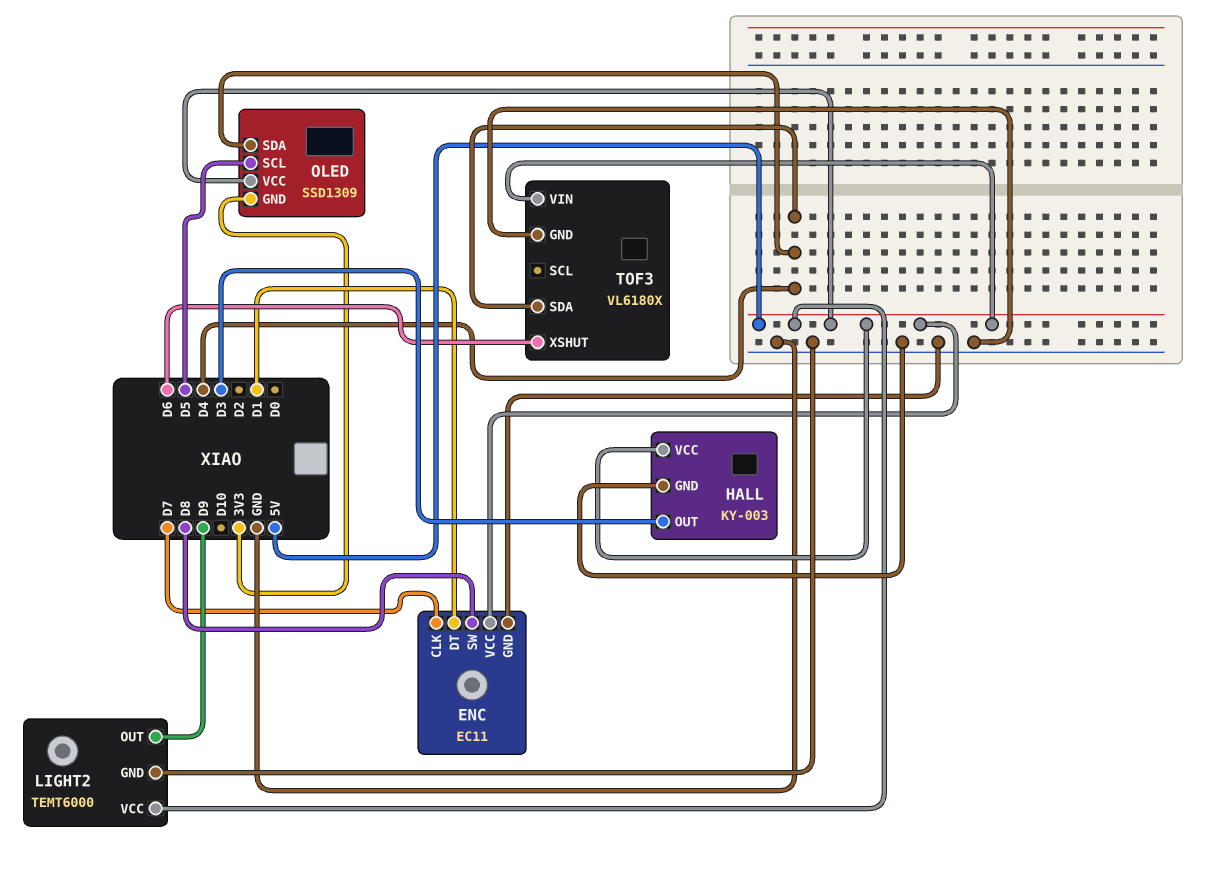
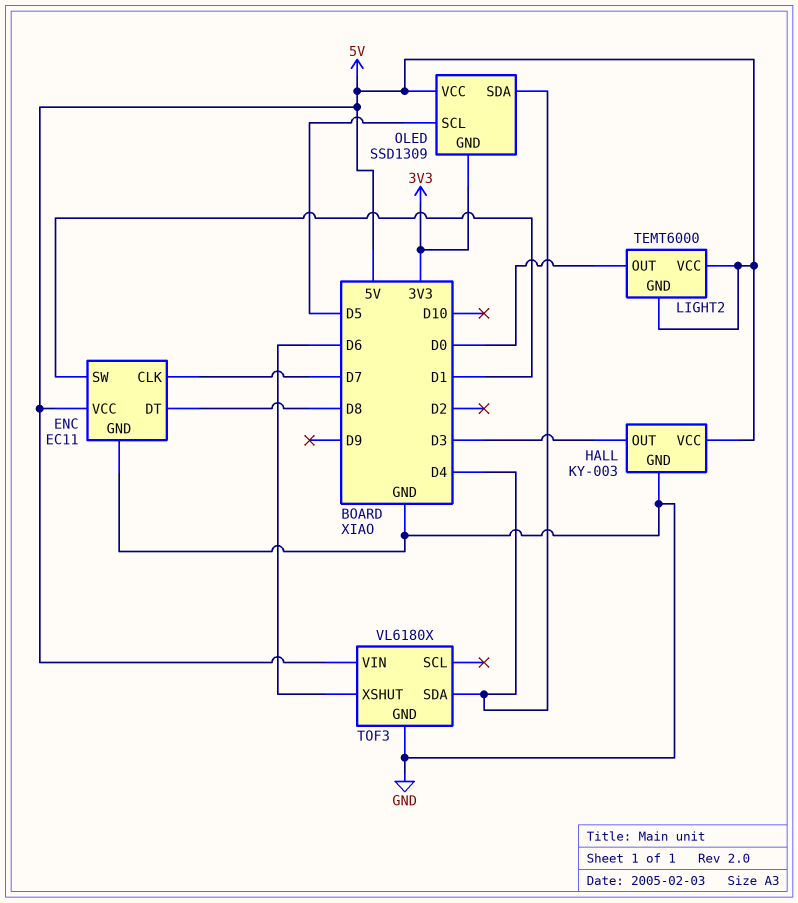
ENC pin DT: D1 -> D8
ENC pin SW: D8 -> D1
LIGHT2 pin GND: GND -> 5V
LIGHT2 pin OUT: D9 -> D0

